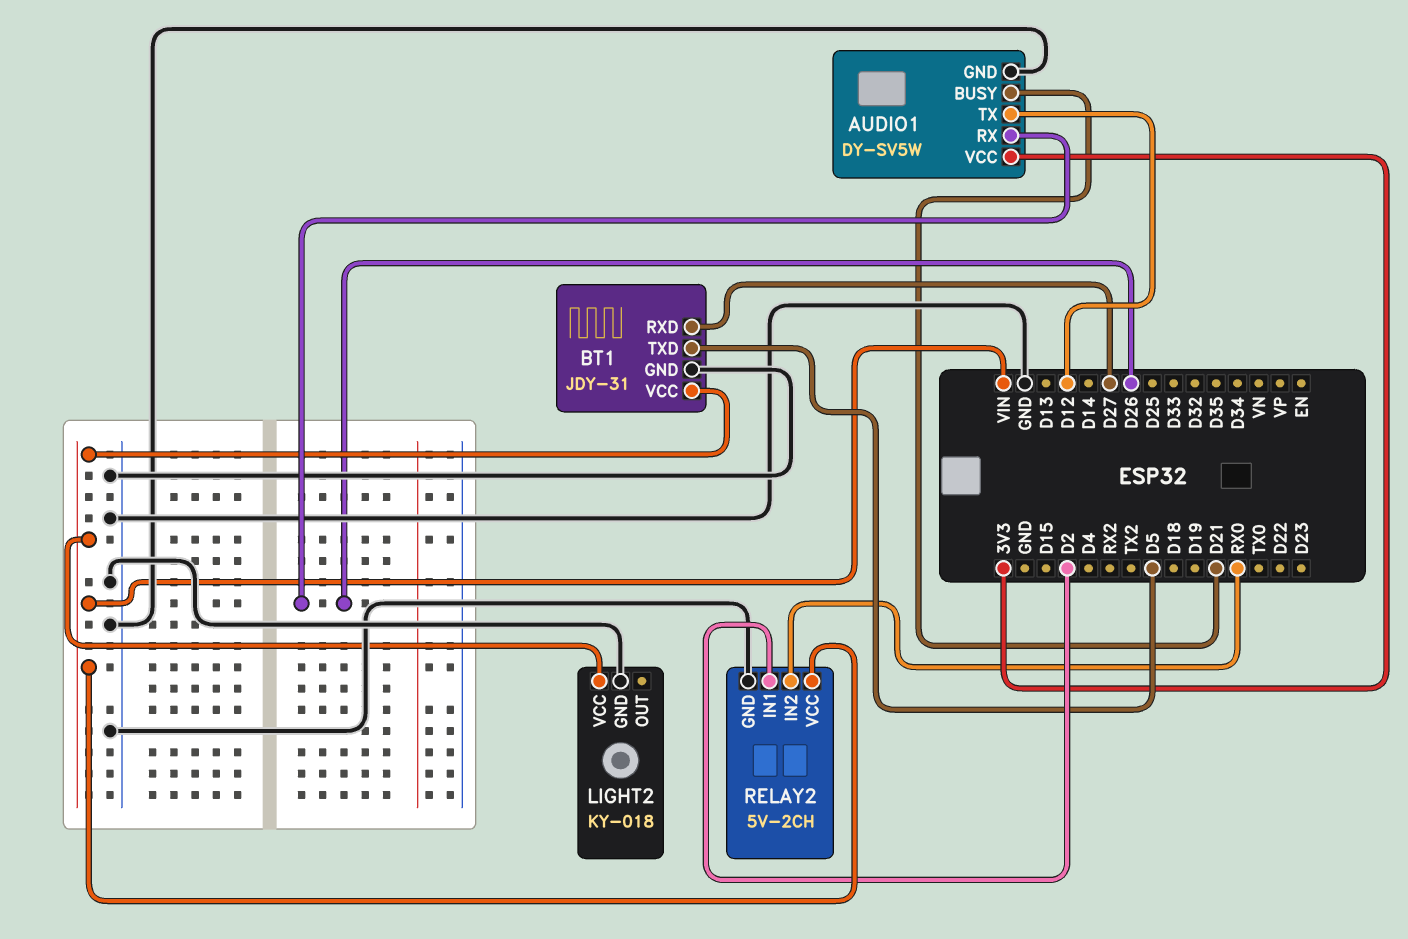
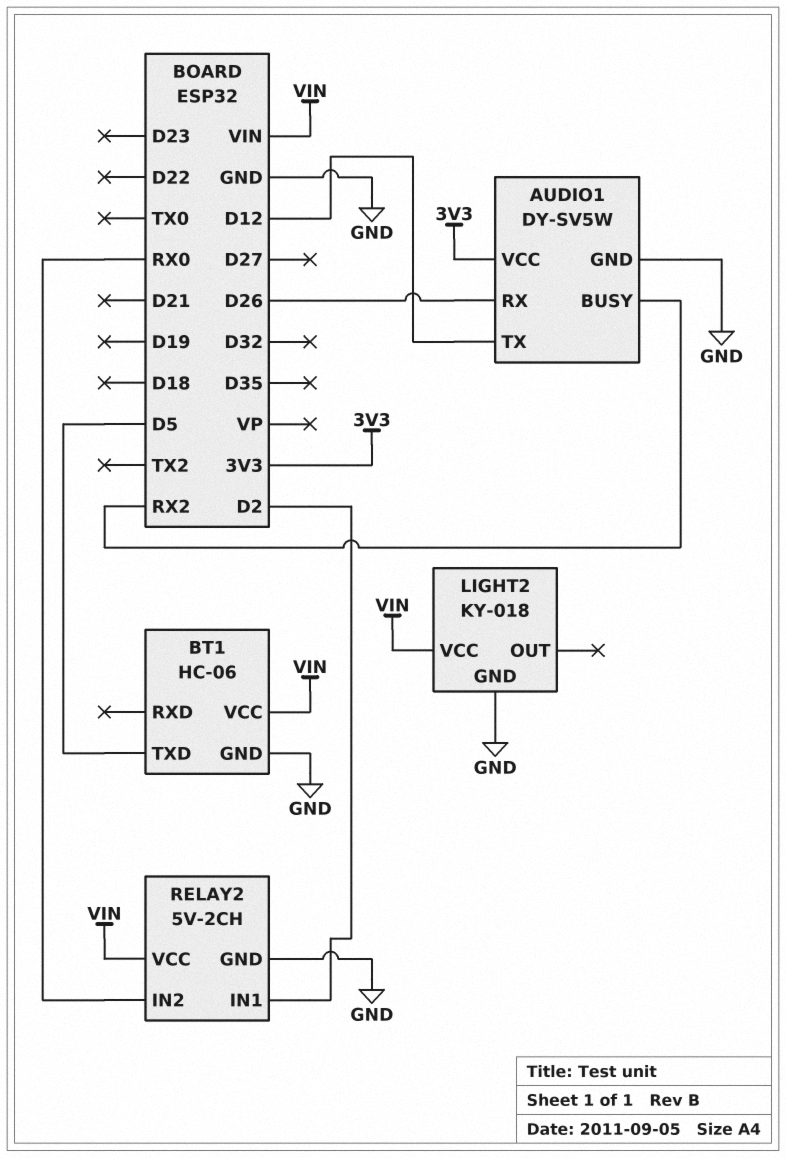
AUDIO1 pin BUSY: D21 -> RX2
BT1: JDY-31 -> HC-06
BT1 pin RXD: D27 -> none

